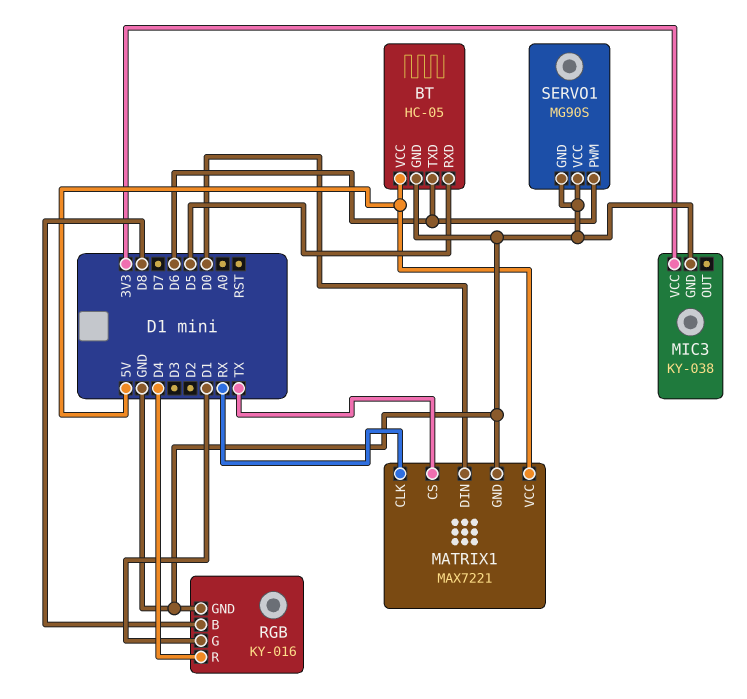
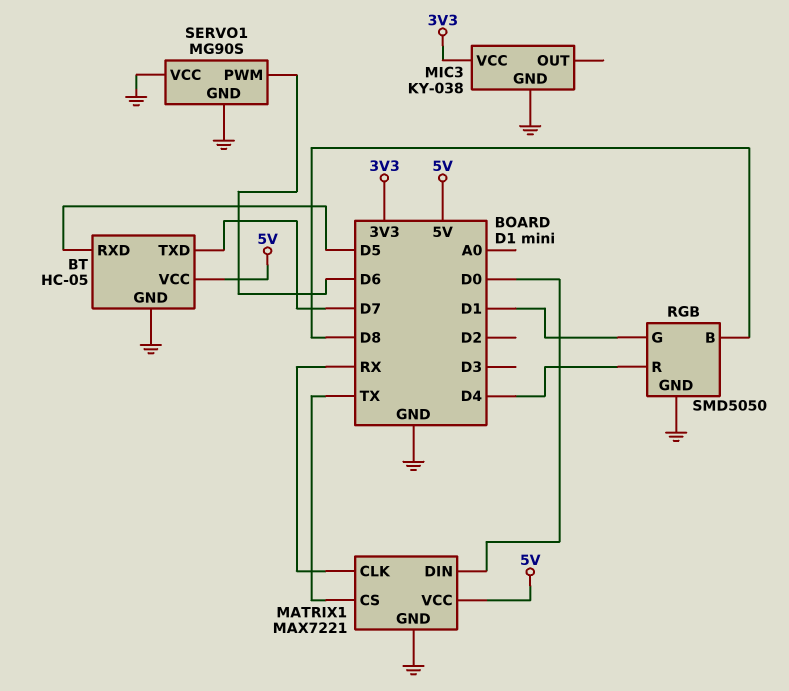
BT pin TXD: D6 -> D7
RGB: KY-016 -> SMD5050

